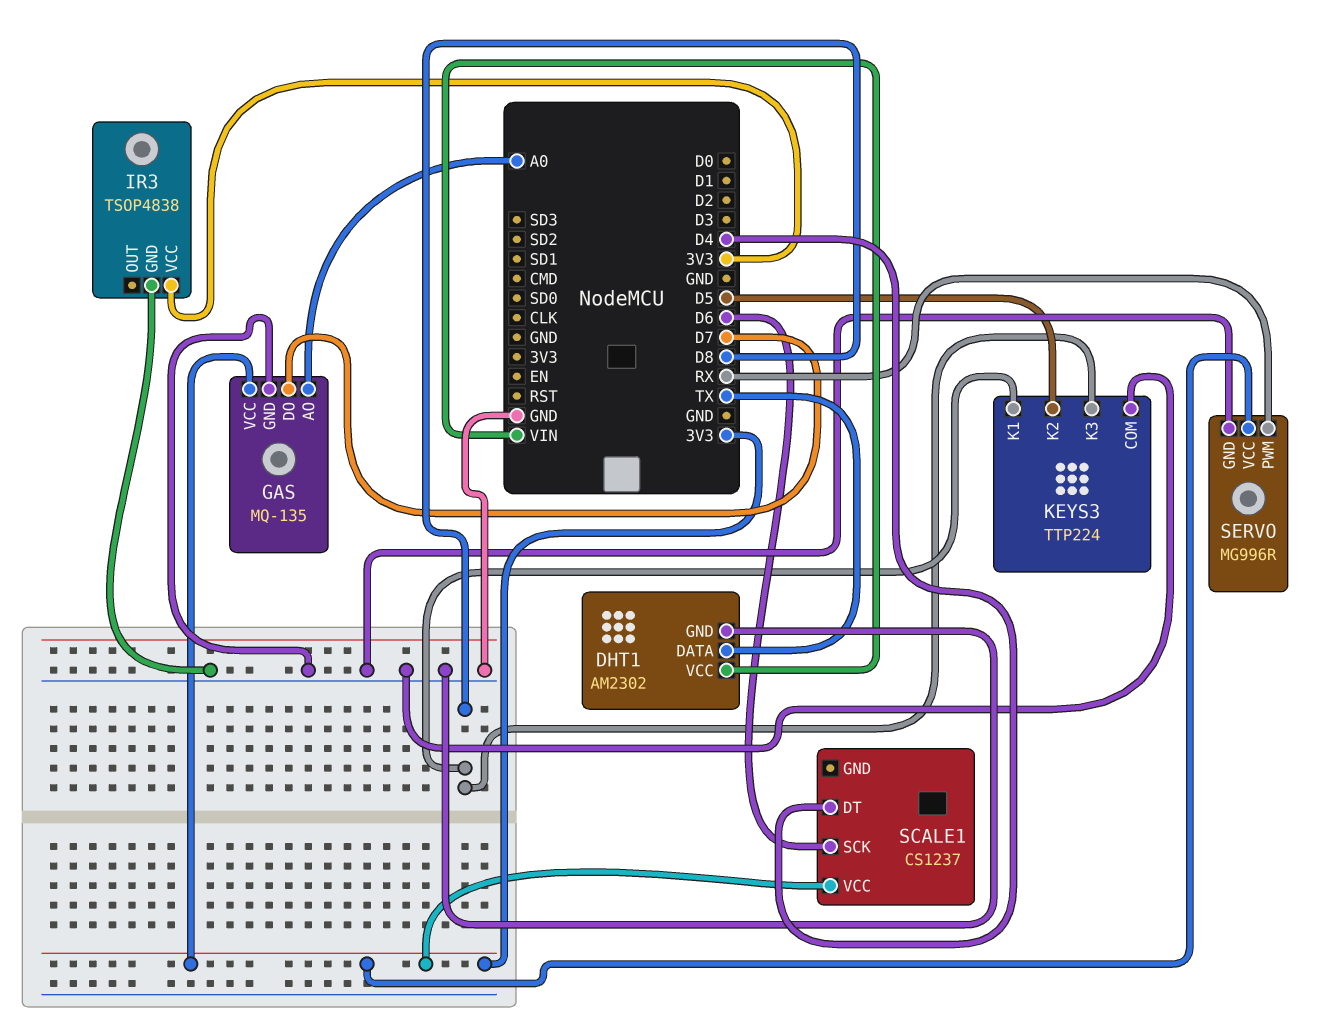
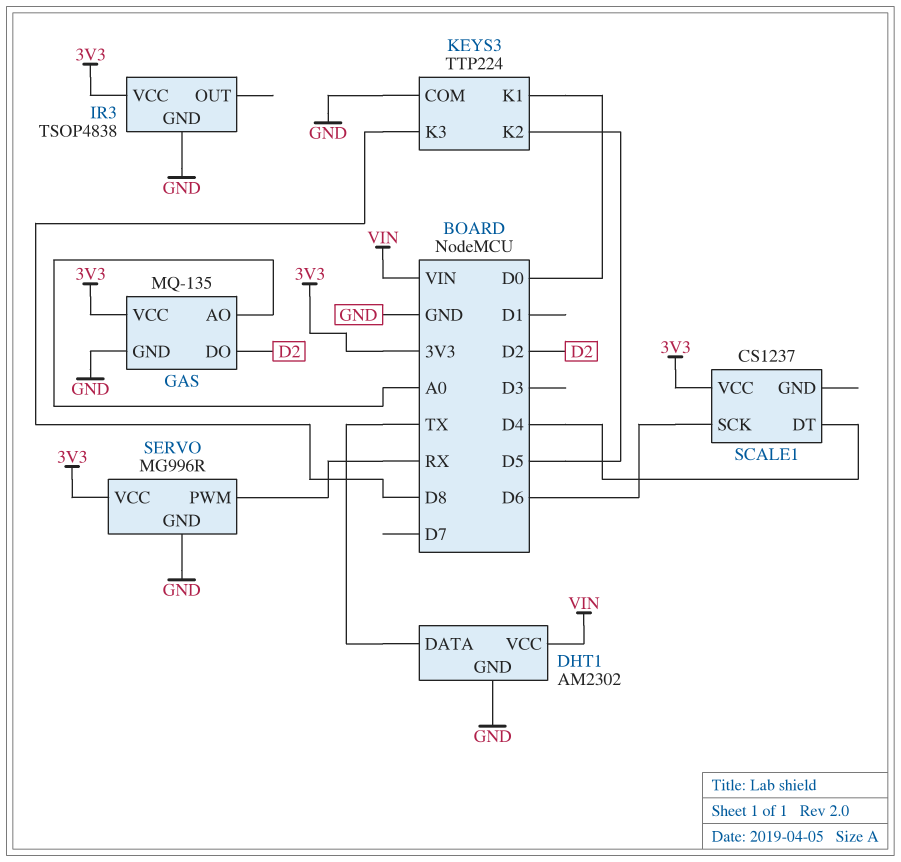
GAS pin DO: D7 -> D2
KEYS3 pin K1: D8 -> D0

